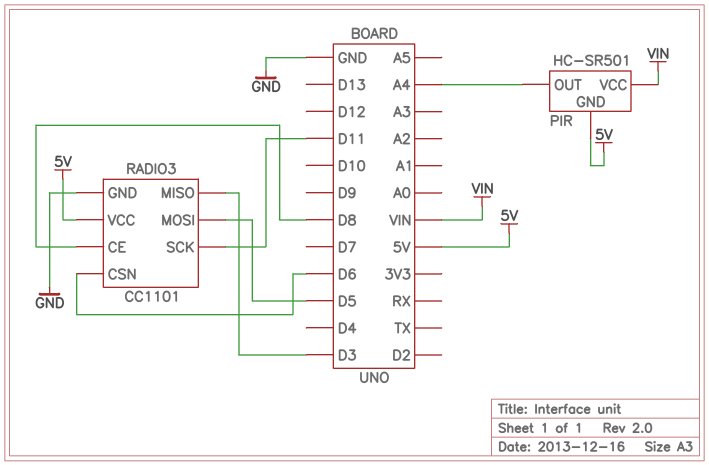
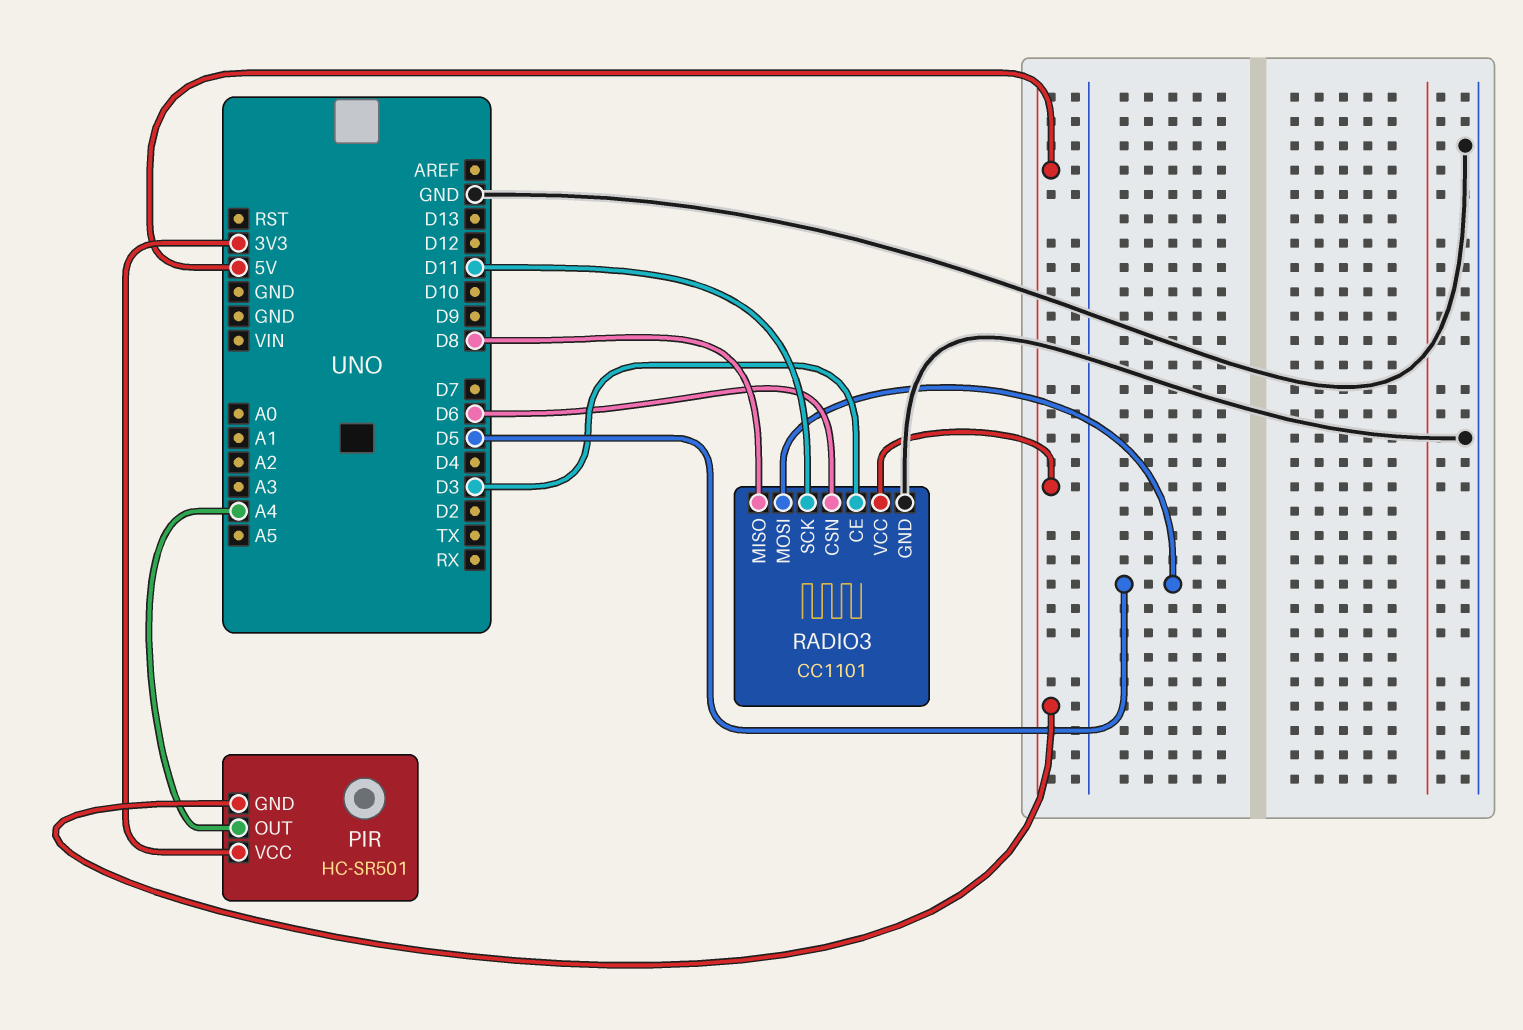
PIR pin VCC: VIN -> 3V3
RADIO3 pin CE: D8 -> D3
RADIO3 pin MISO: D3 -> D8

